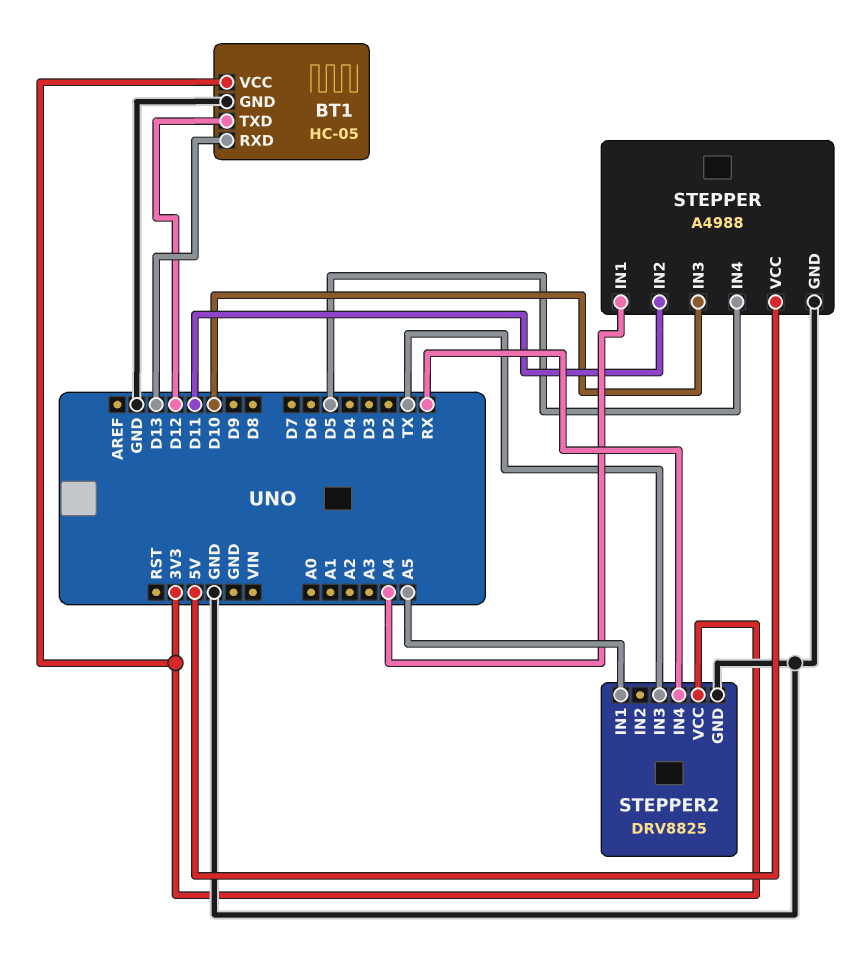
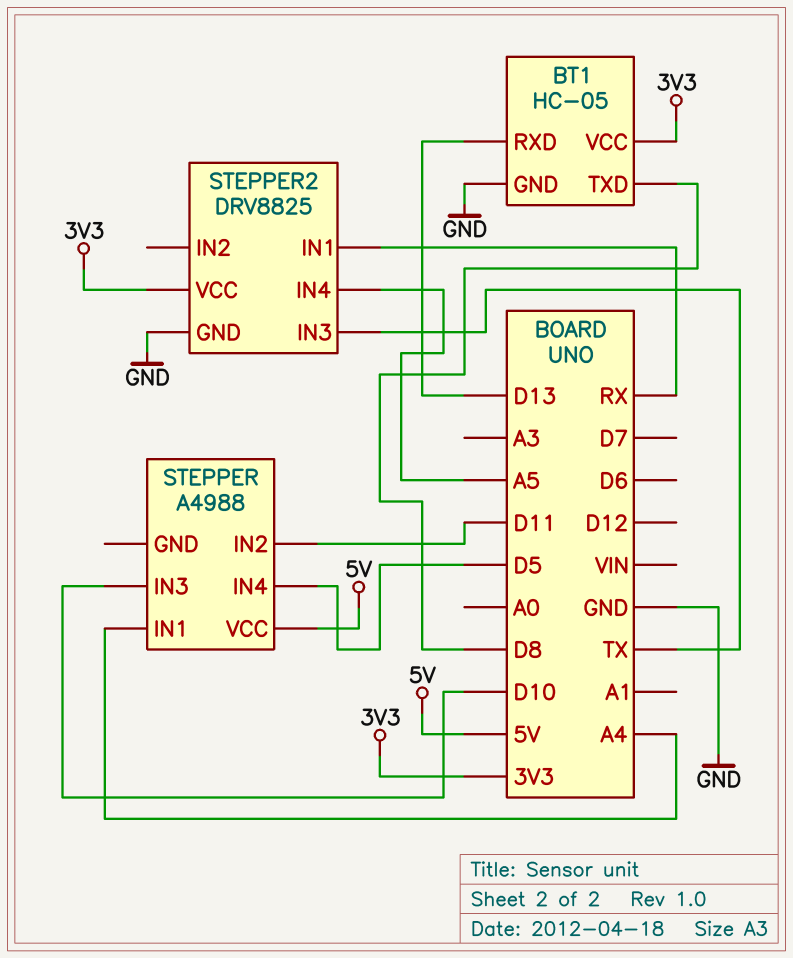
BT1 pin TXD: D12 -> D8
STEPPER pin GND: GND -> none
STEPPER2 pin IN1: A5 -> RX
STEPPER2 pin IN4: RX -> A5

